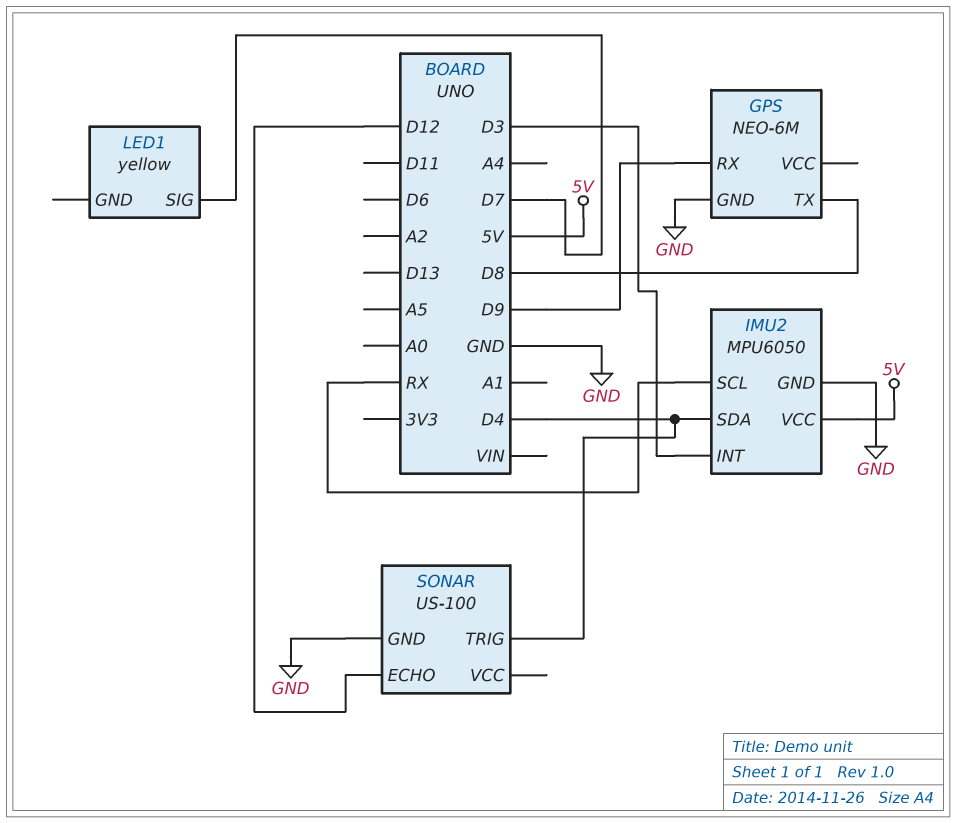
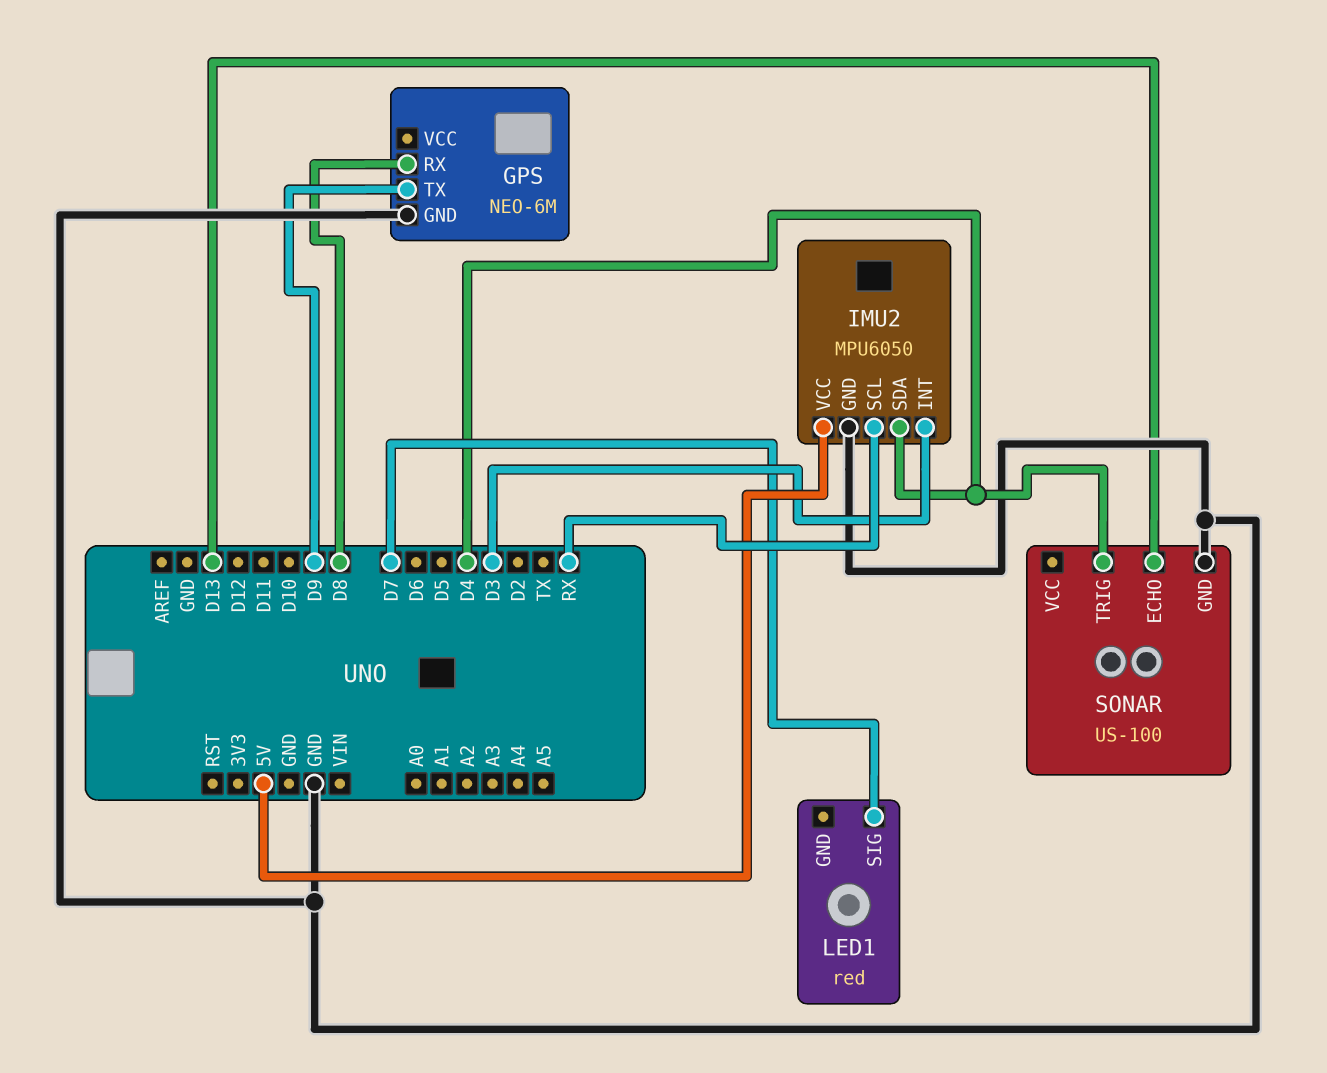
GPS pin RX: D9 -> D8
GPS pin TX: D8 -> D9
LED1: yellow -> red
SONAR pin ECHO: D12 -> D13

